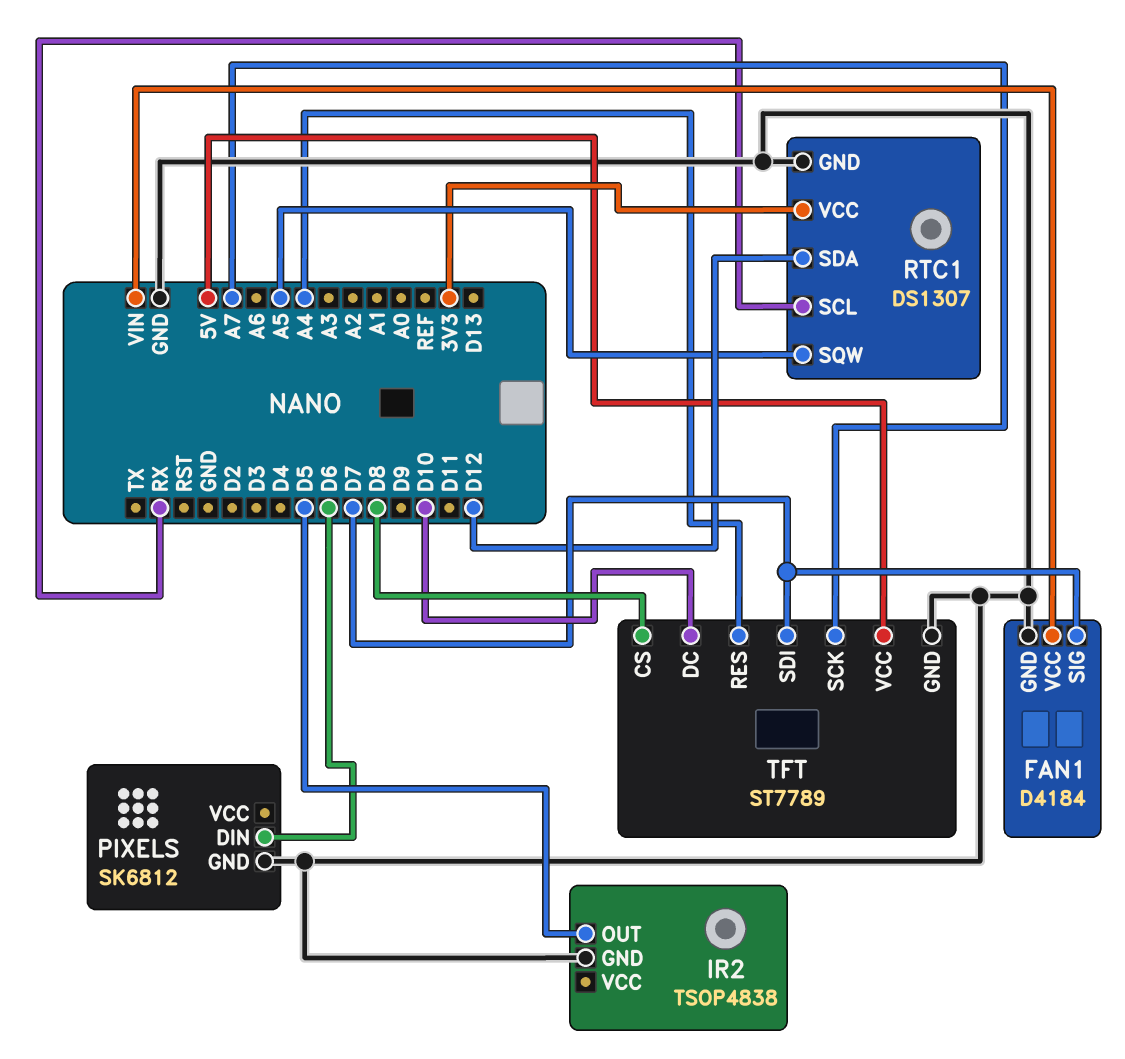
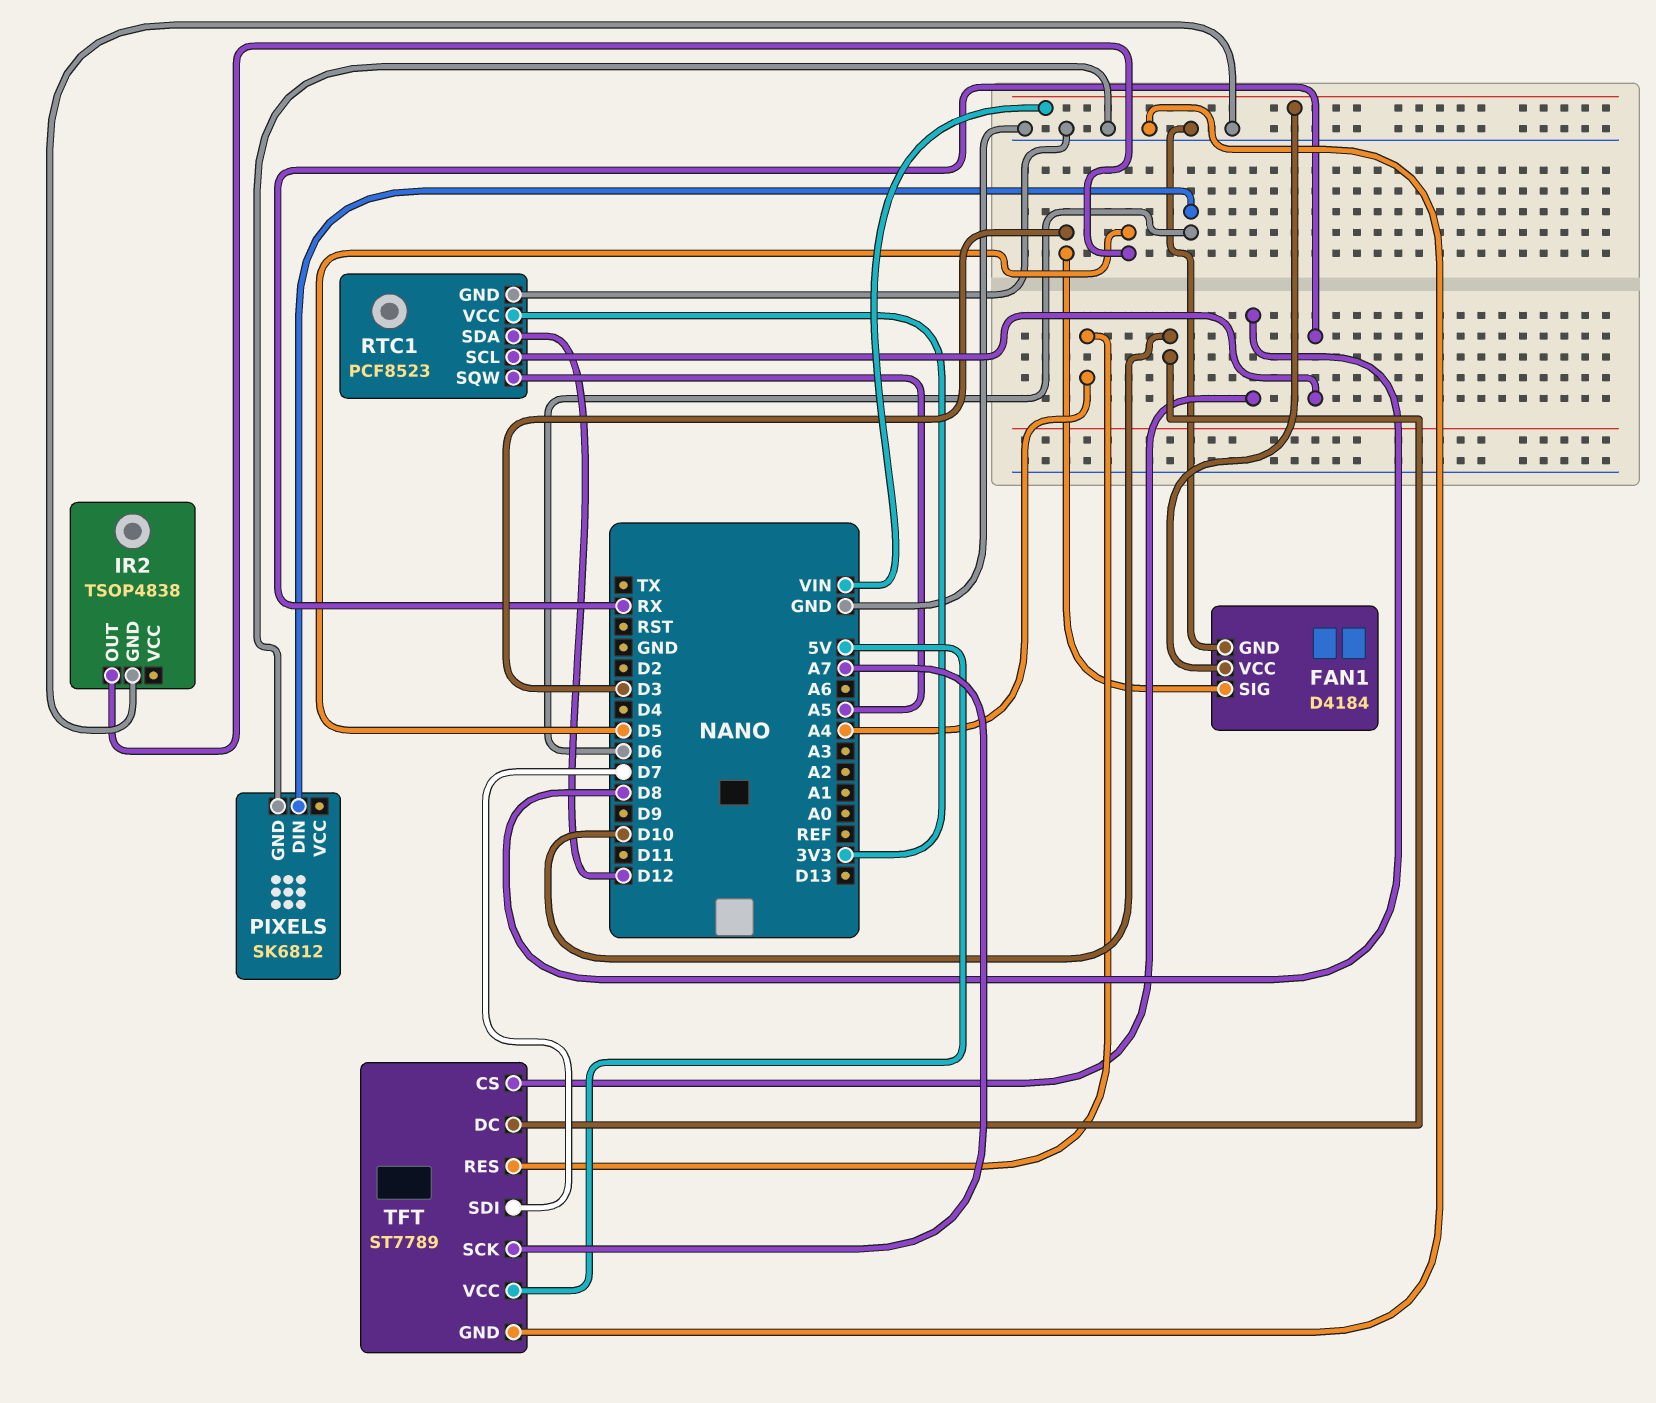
FAN1 pin SIG: D7 -> D3
RTC1: DS1307 -> PCF8523

